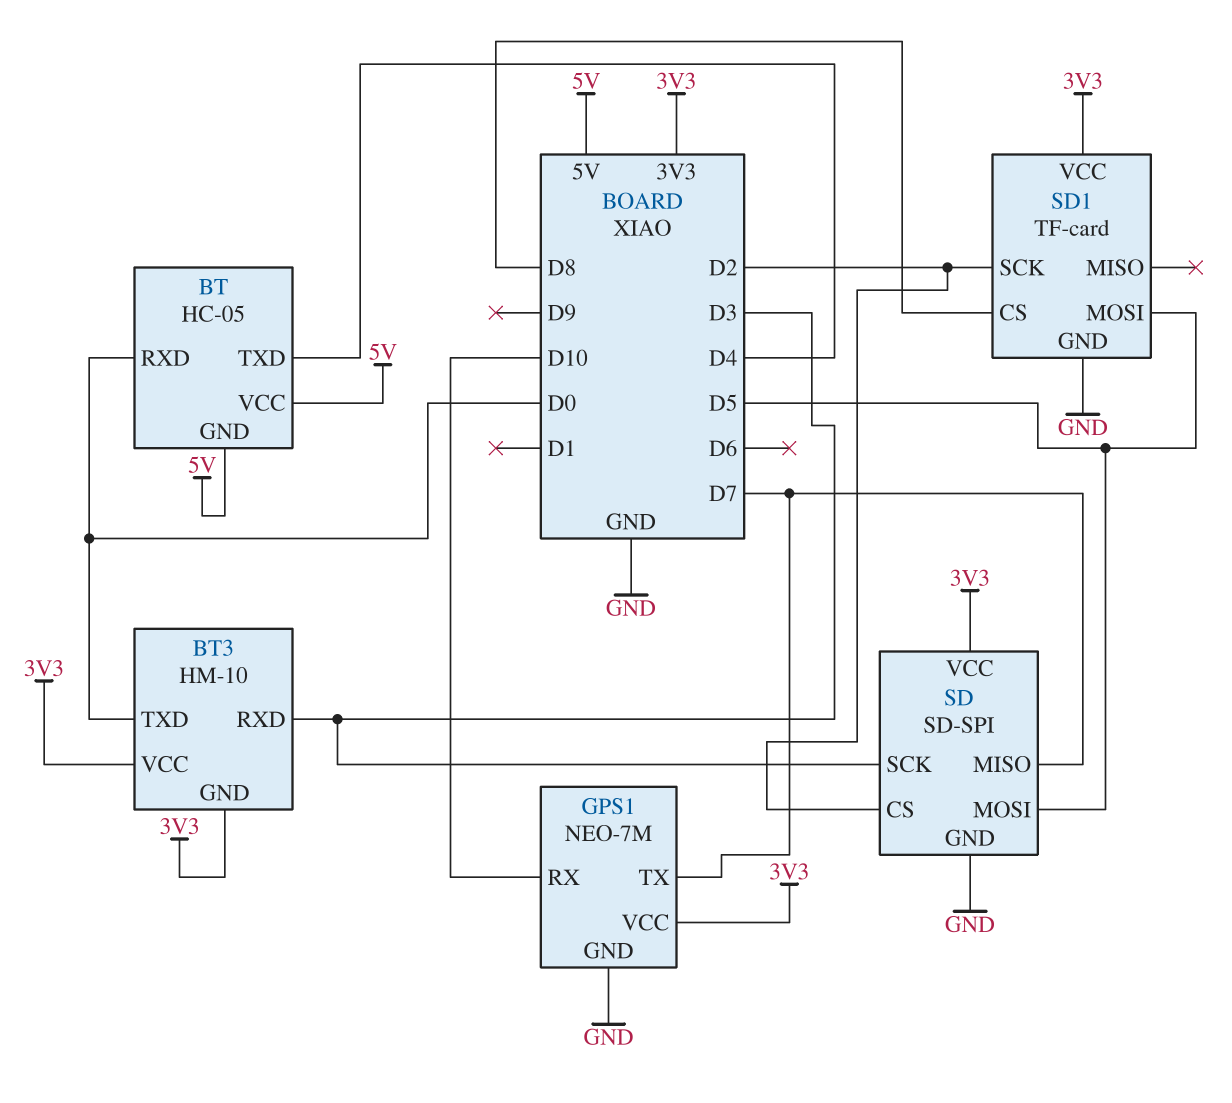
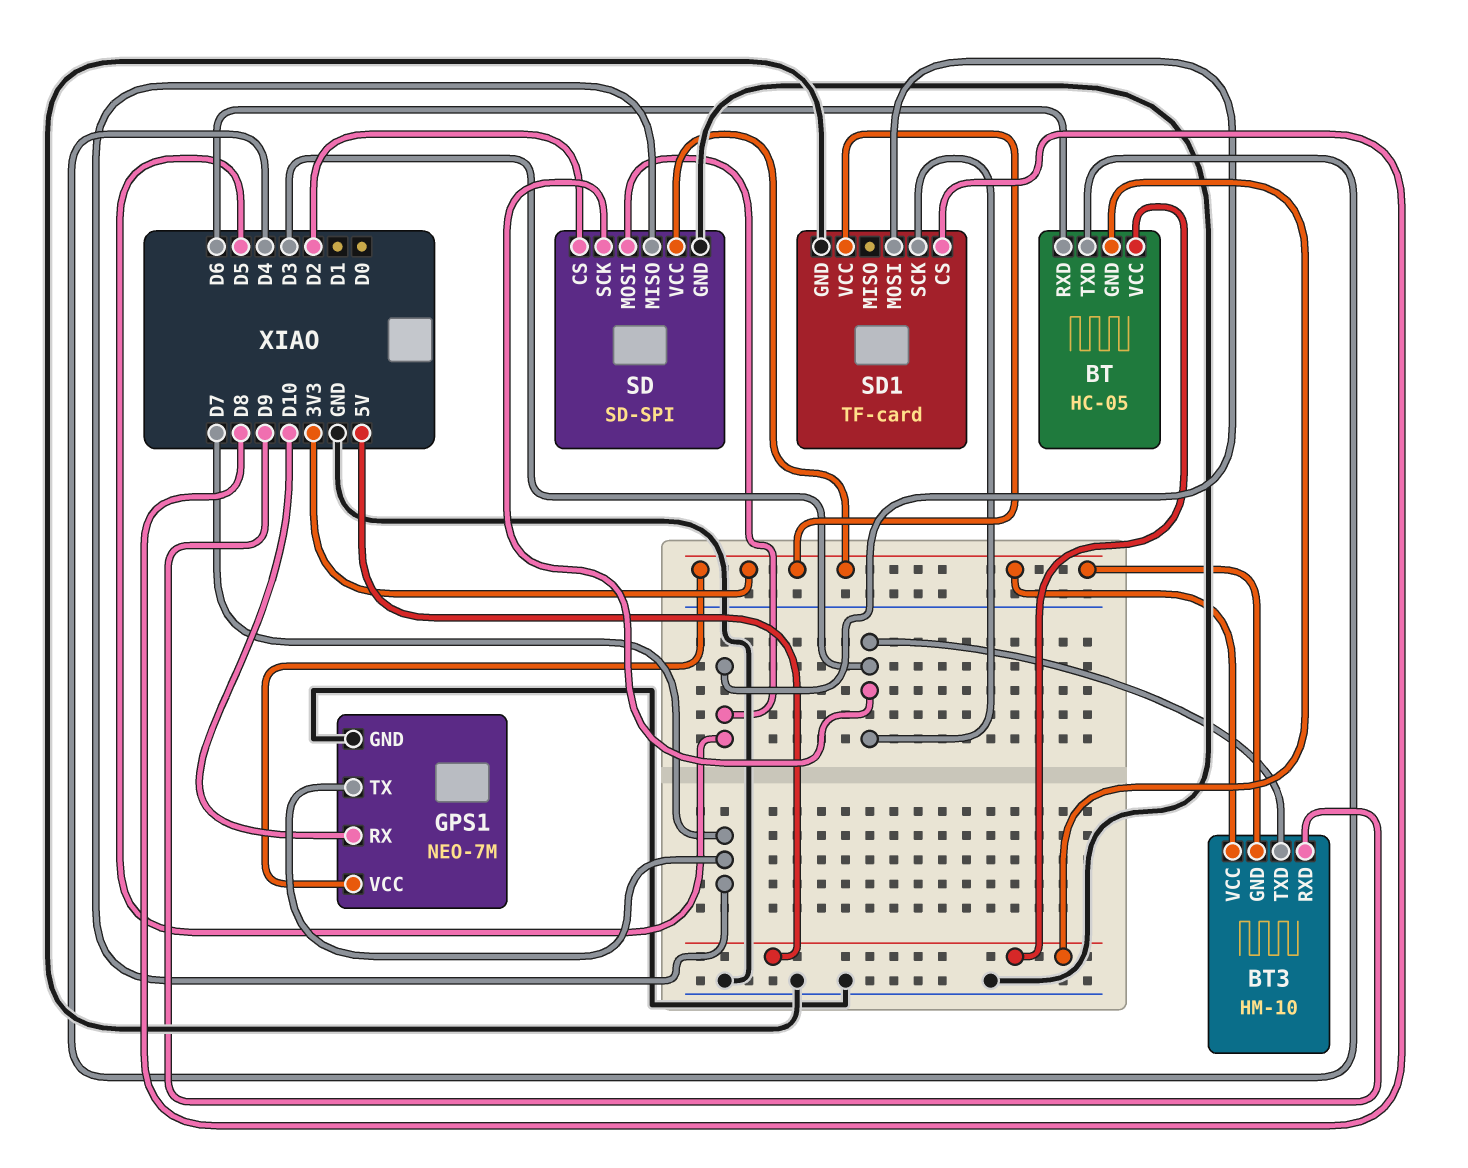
BT pin RXD: D0 -> D6
BT3 pin RXD: D3 -> D9
BT3 pin TXD: D0 -> D3
SD1 pin SCK: D2 -> D3

